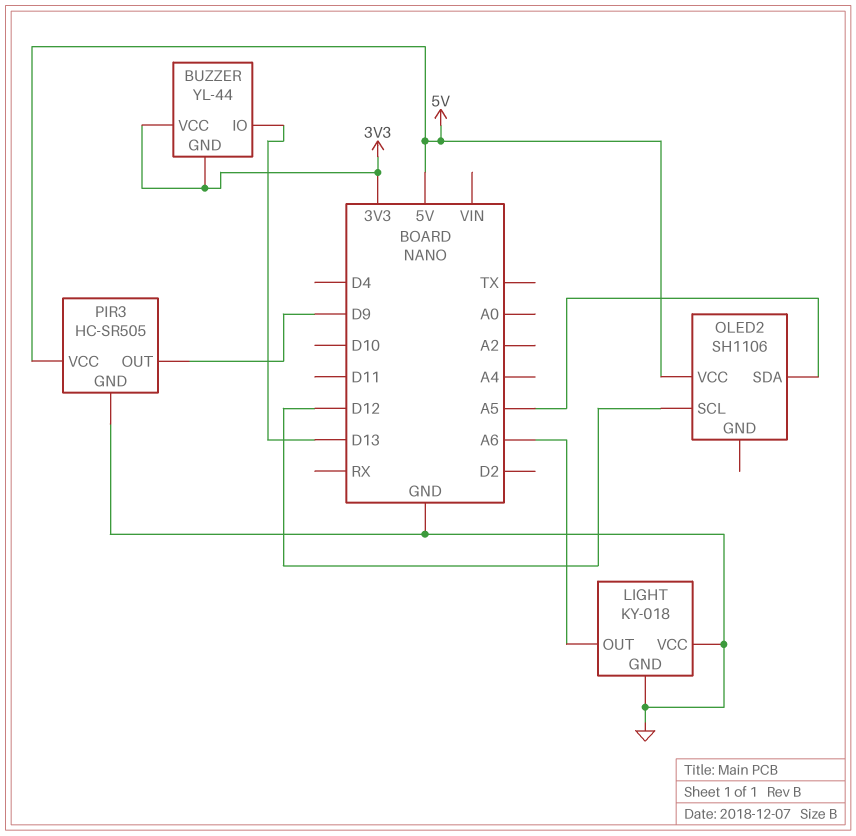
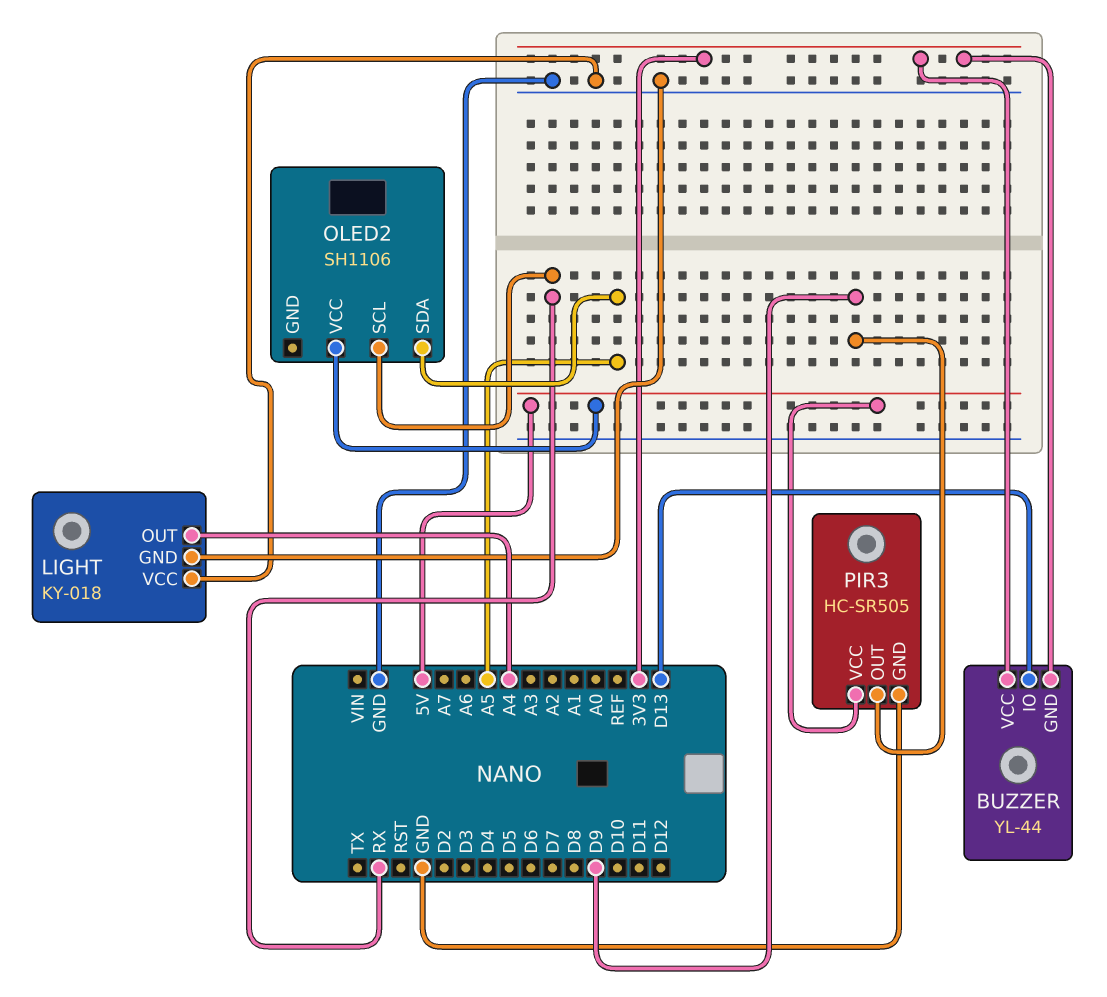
LIGHT pin OUT: A6 -> A4
OLED2 pin SCL: D12 -> RX

